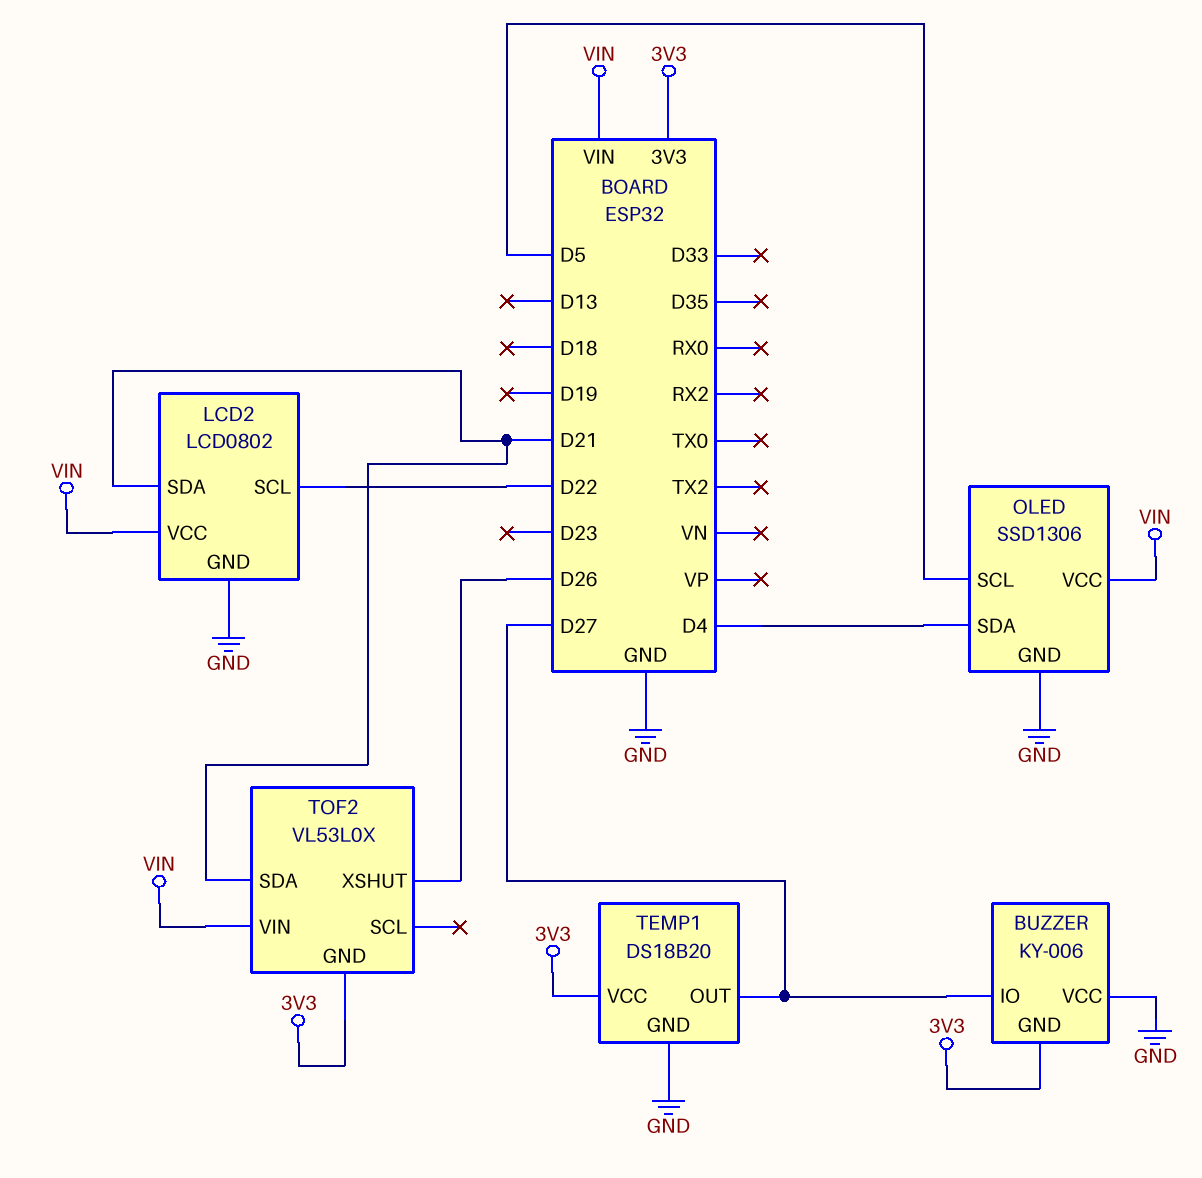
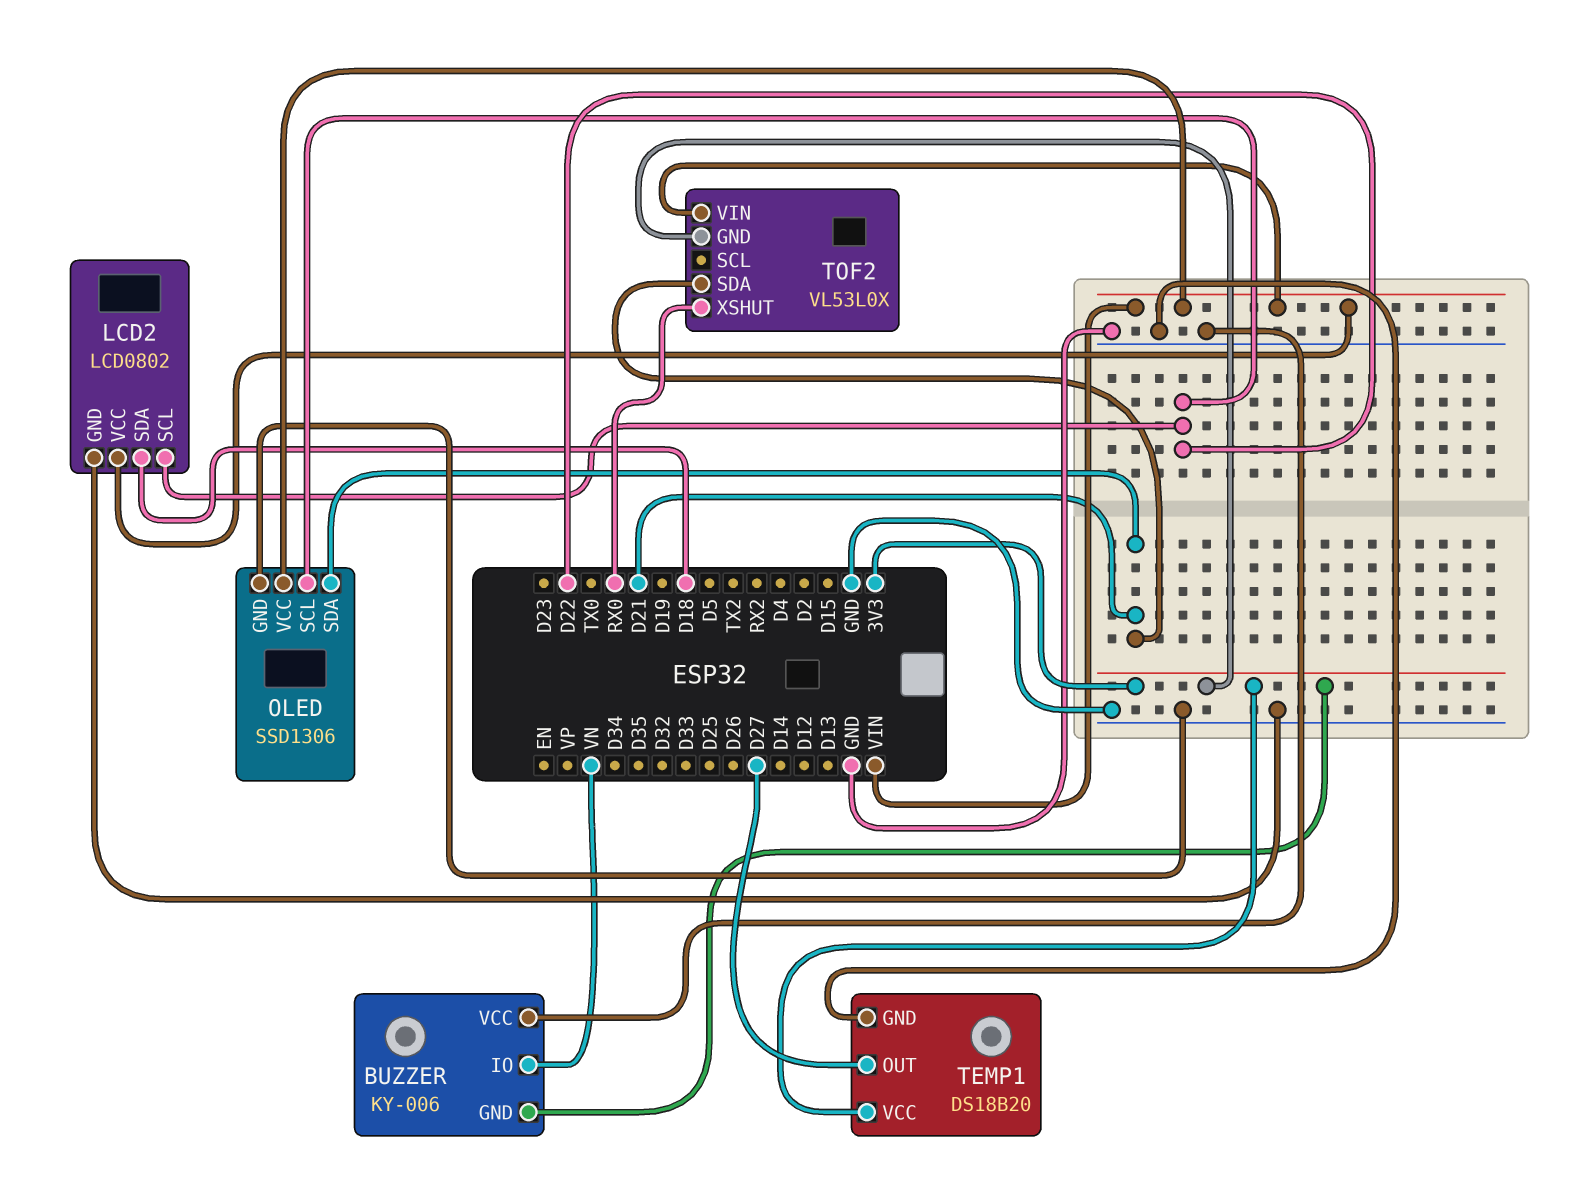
BUZZER pin IO: D27 -> VN
LCD2 pin SDA: D21 -> D18
OLED pin SCL: D5 -> D22
OLED pin SDA: D4 -> D21
TOF2 pin XSHUT: D26 -> RX0

